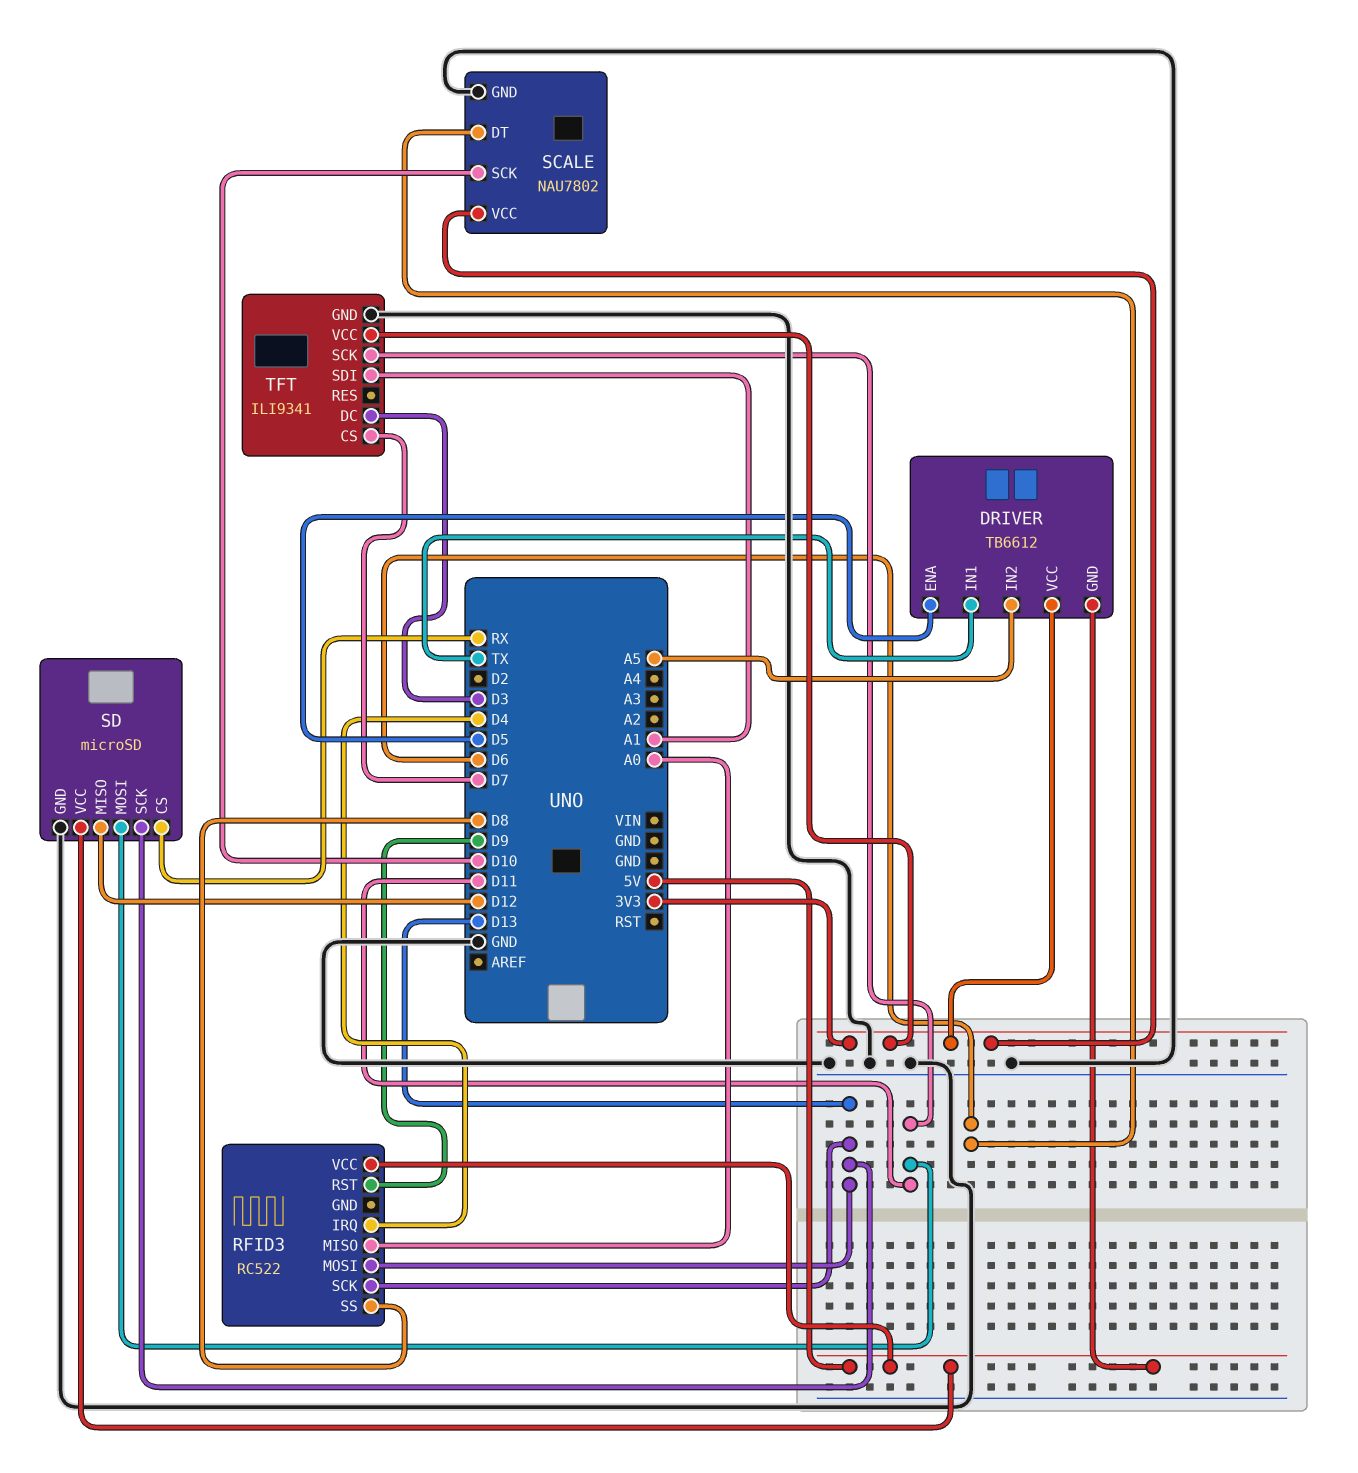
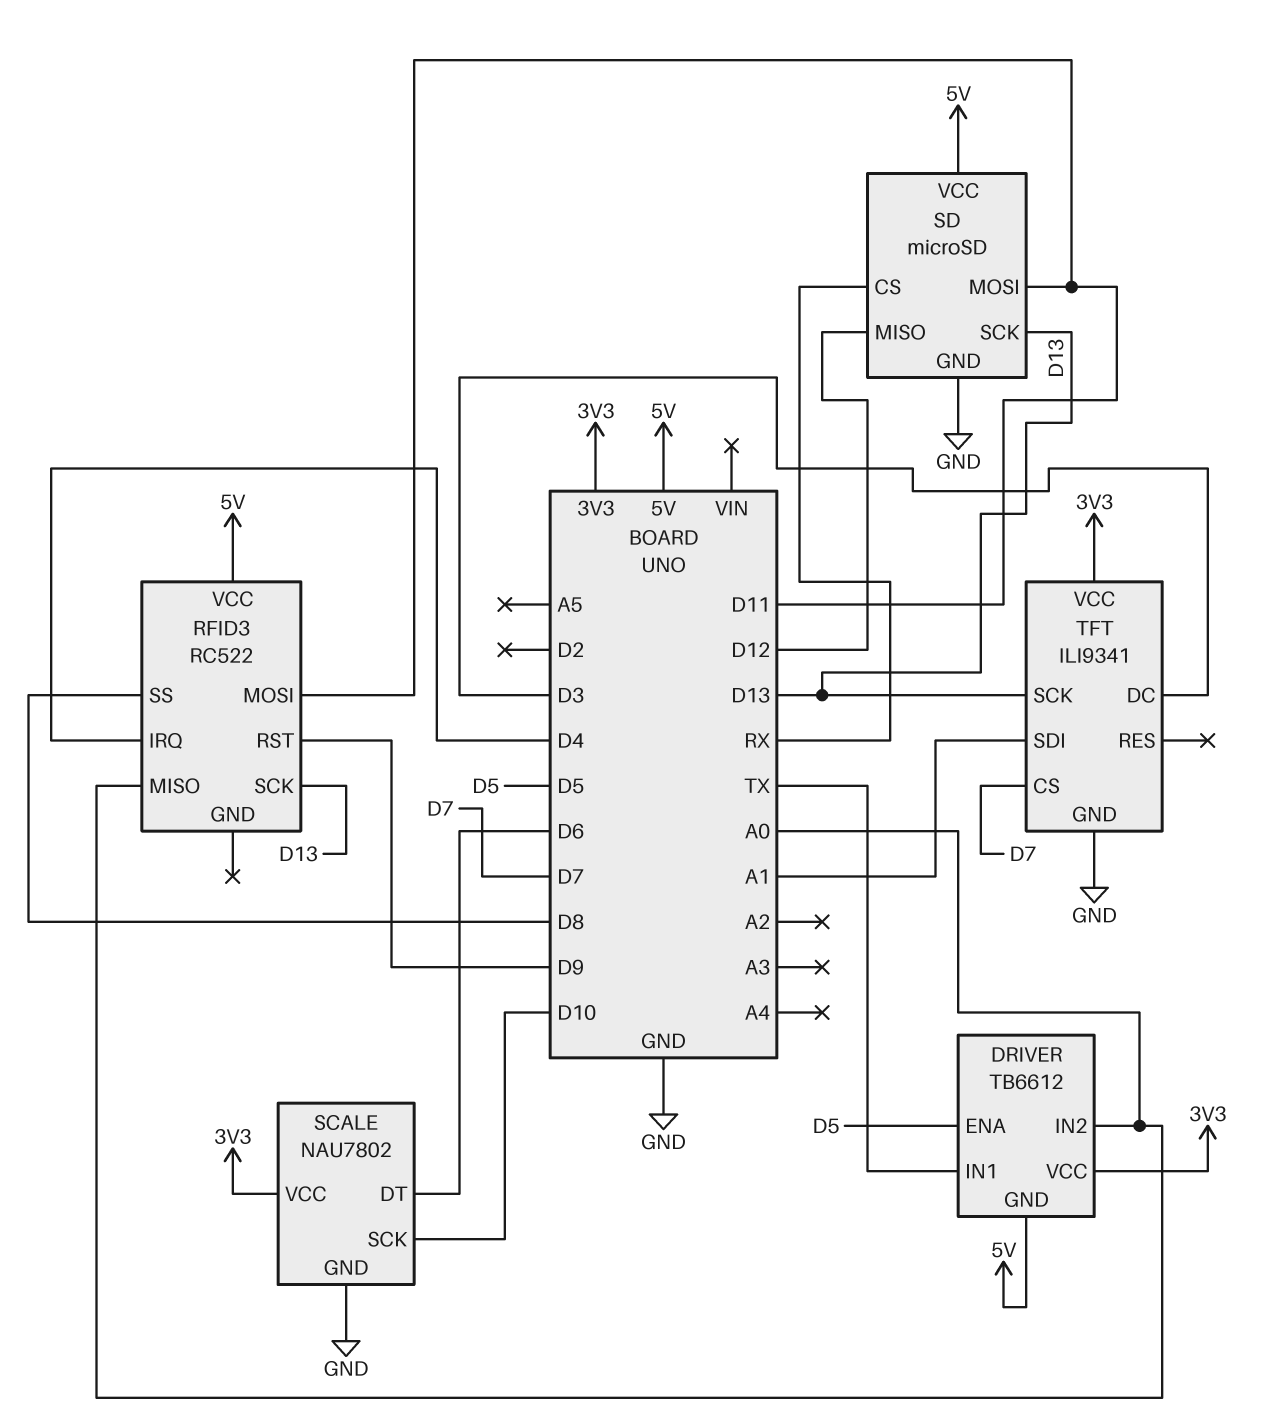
DRIVER pin IN2: A5 -> A0
RFID3 pin MOSI: D13 -> D11
TFT pin SCK: D11 -> D13

